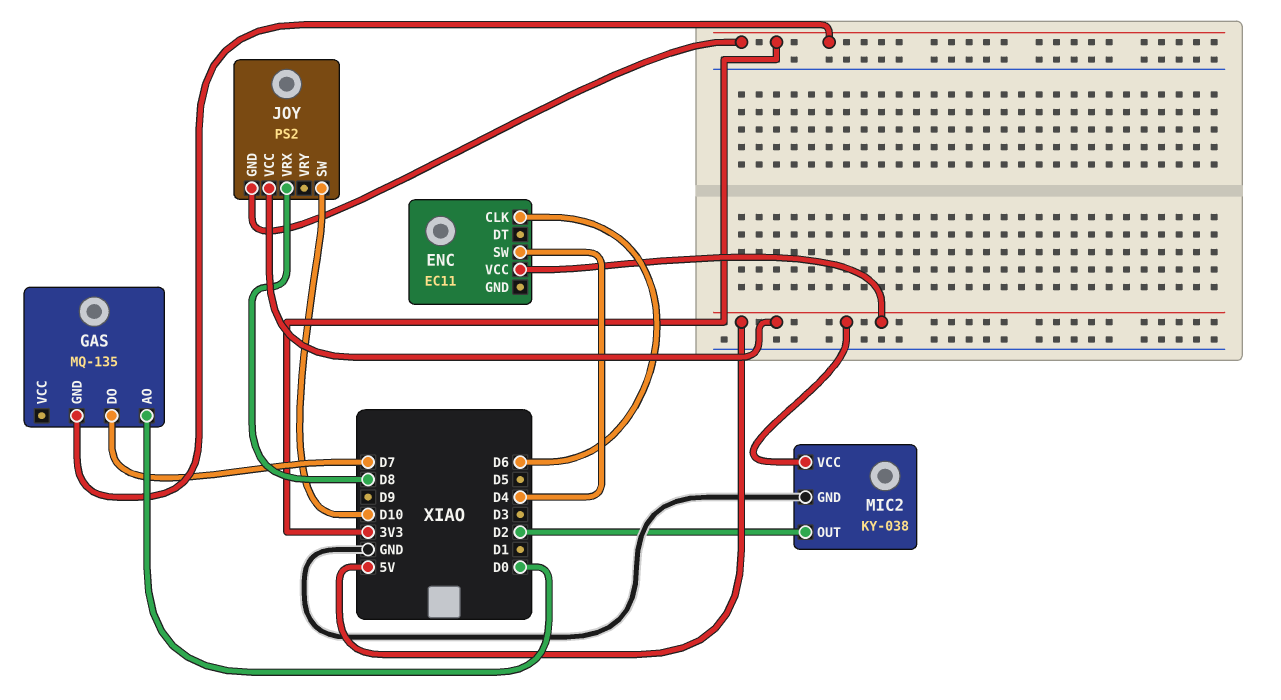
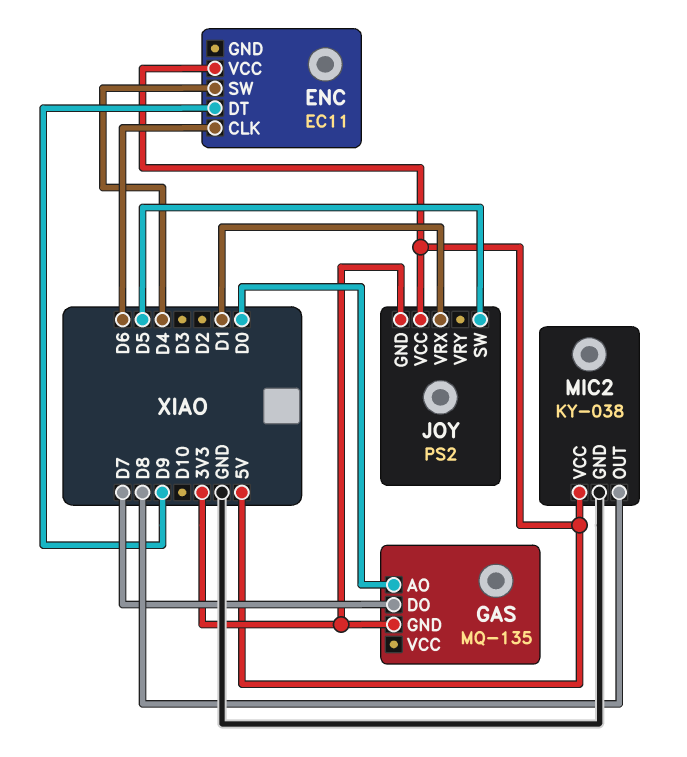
ENC pin DT: none -> D9
JOY pin SW: D10 -> D5
JOY pin VRX: D8 -> D1
MIC2 pin OUT: D2 -> D8

